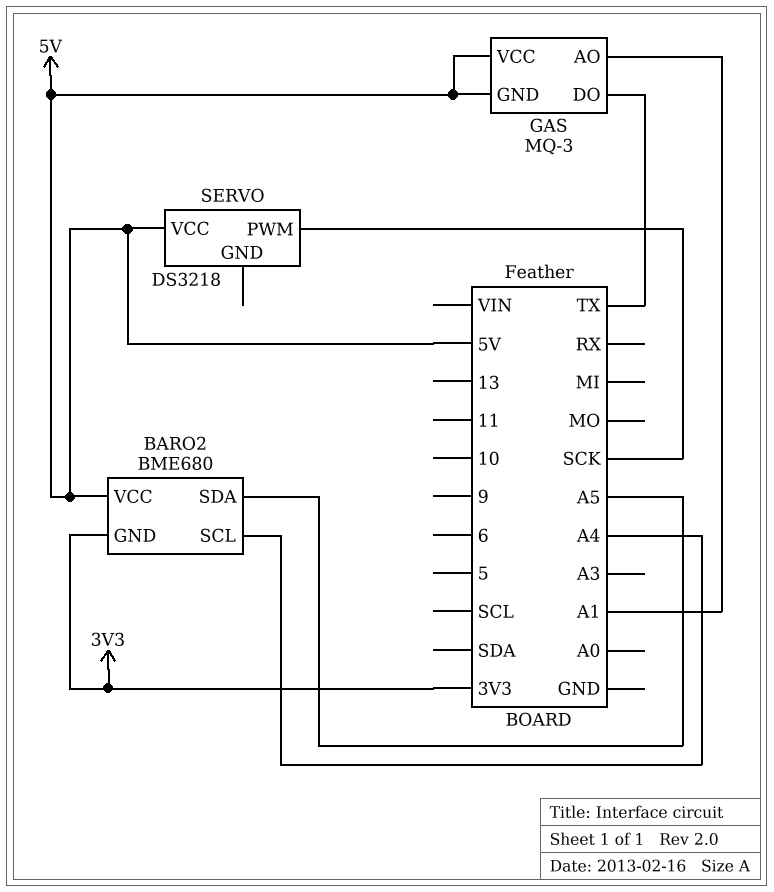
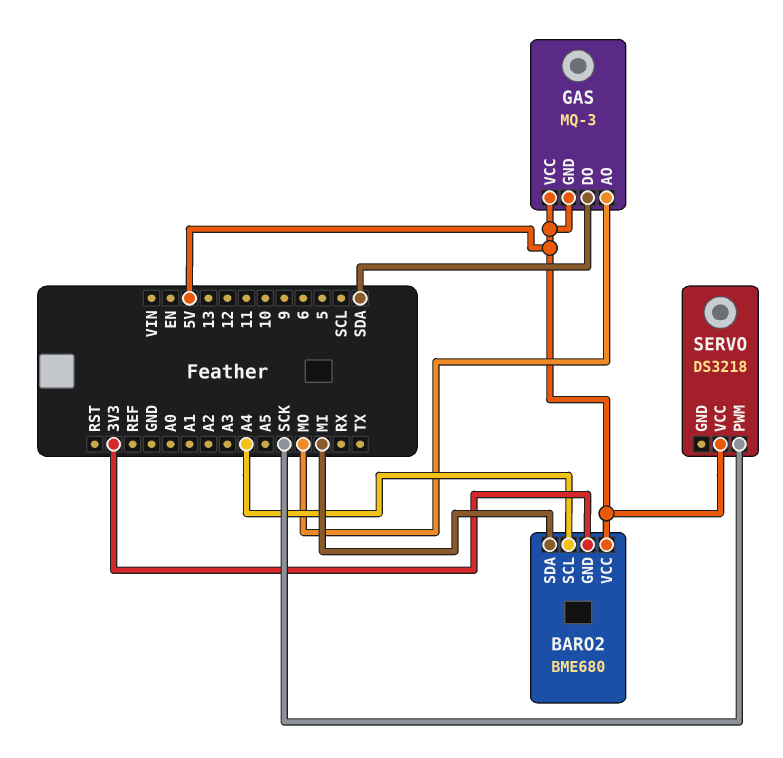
BARO2 pin SDA: A5 -> MI
GAS pin AO: A1 -> MO
GAS pin DO: TX -> SDA

